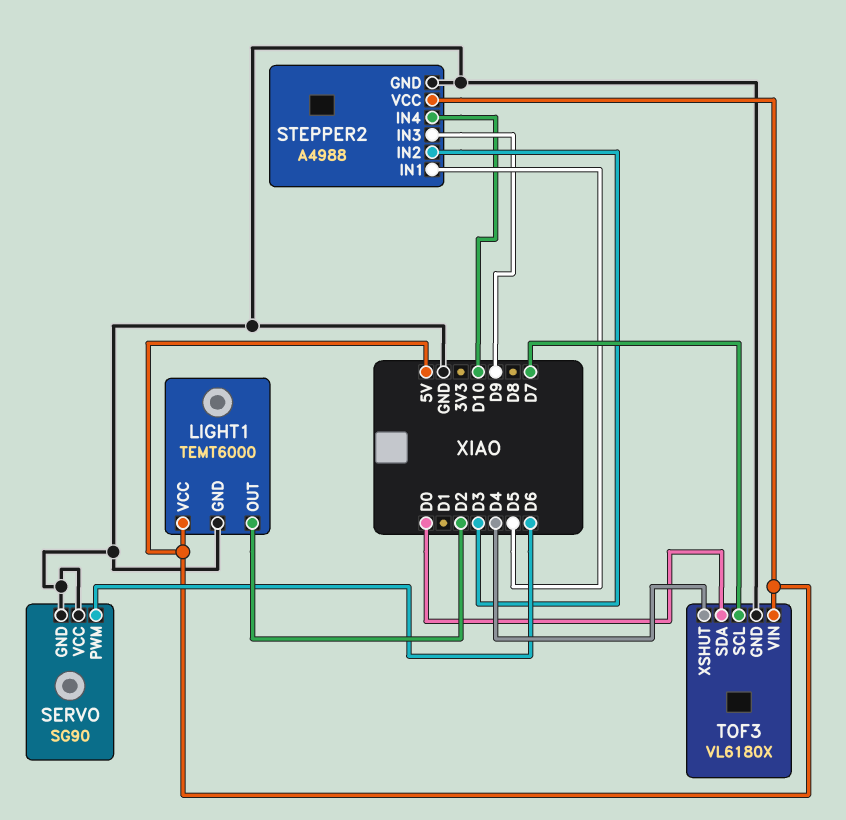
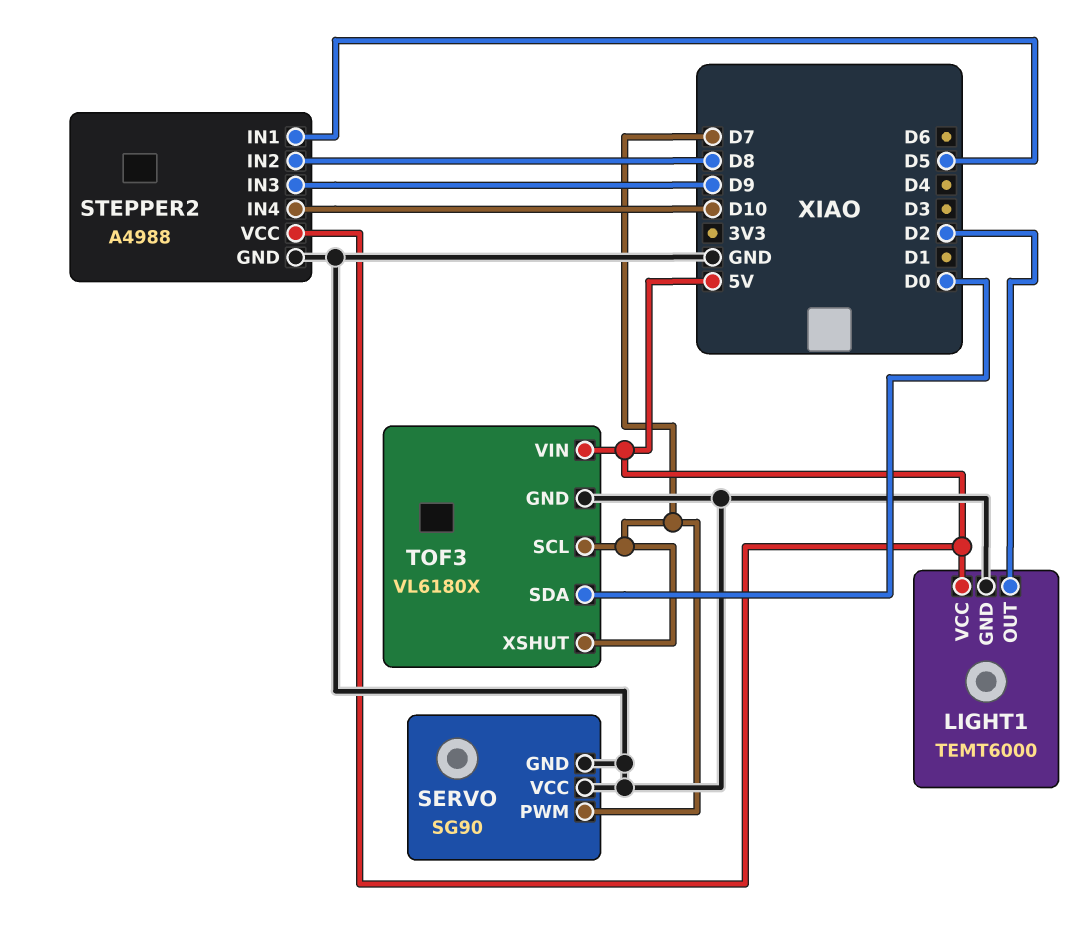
SERVO pin PWM: D6 -> D7
STEPPER2 pin IN2: D3 -> D8
TOF3 pin XSHUT: D4 -> D7

